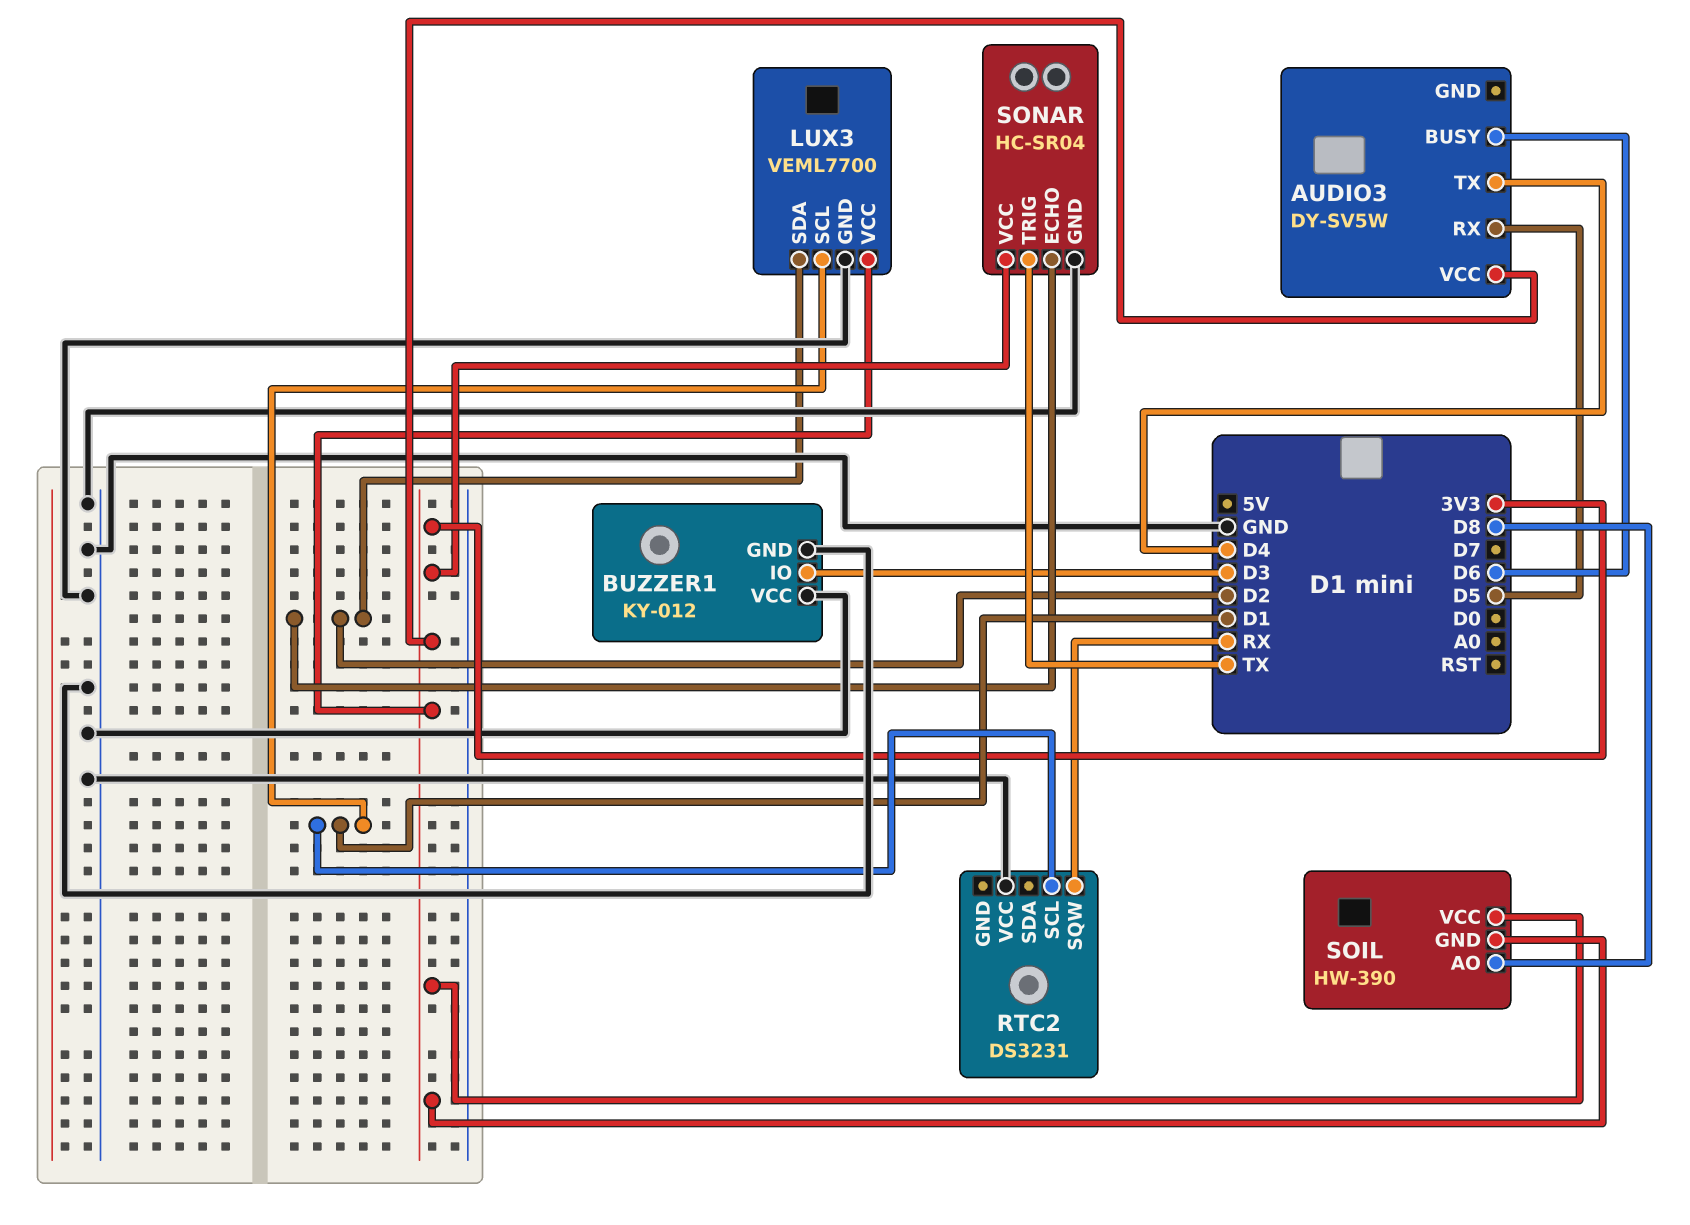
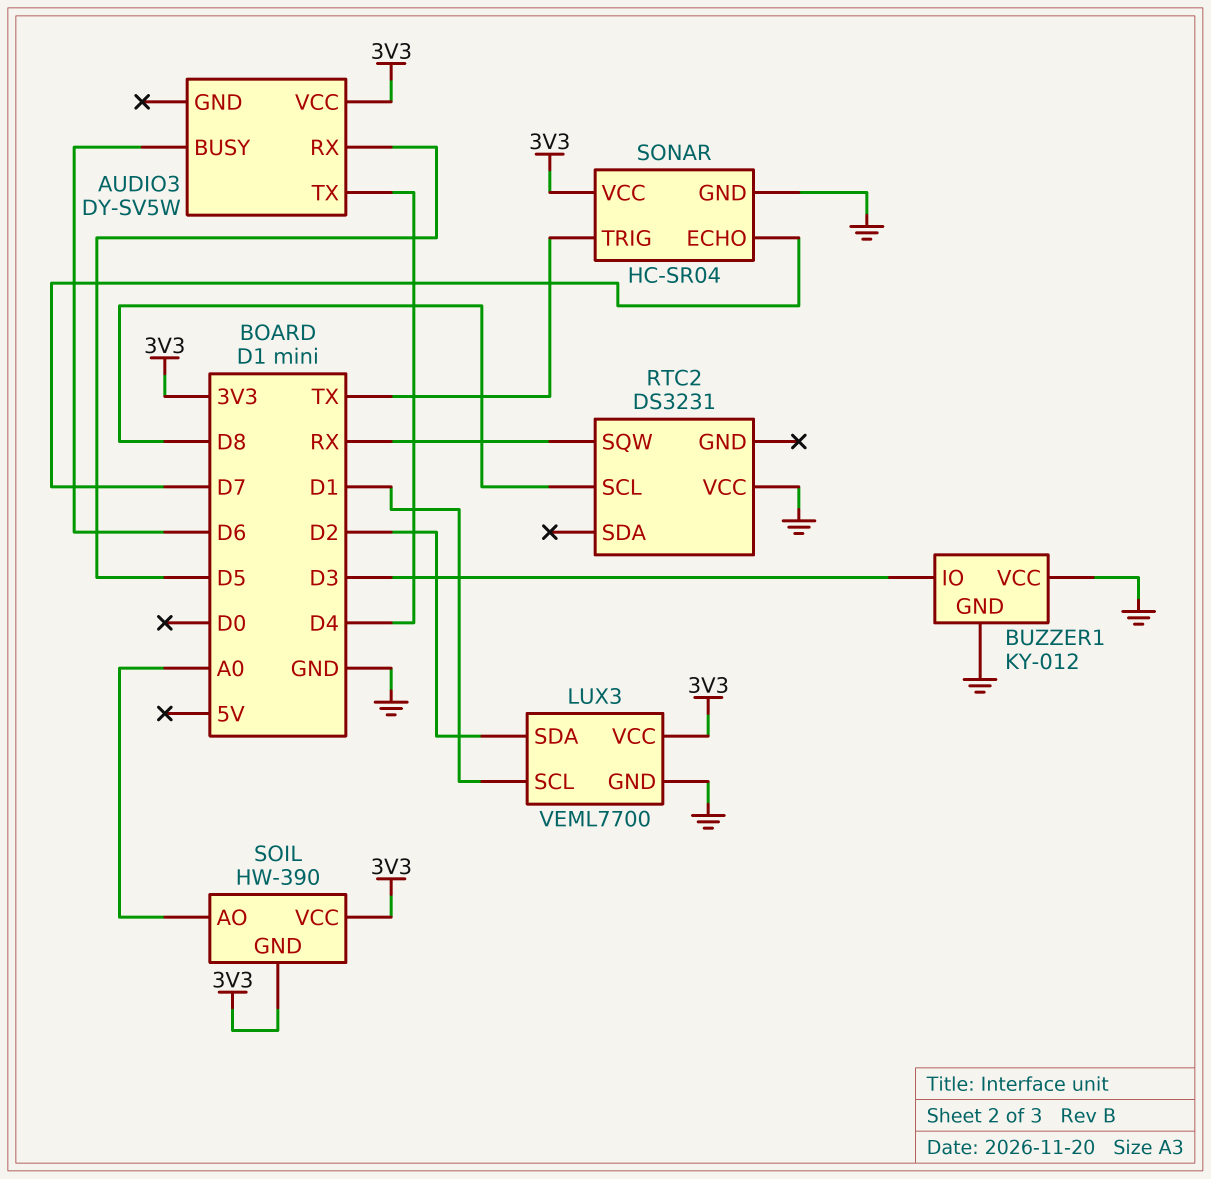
RTC2 pin SCL: D1 -> D8
SOIL pin AO: D8 -> A0
SONAR pin ECHO: D2 -> D7

